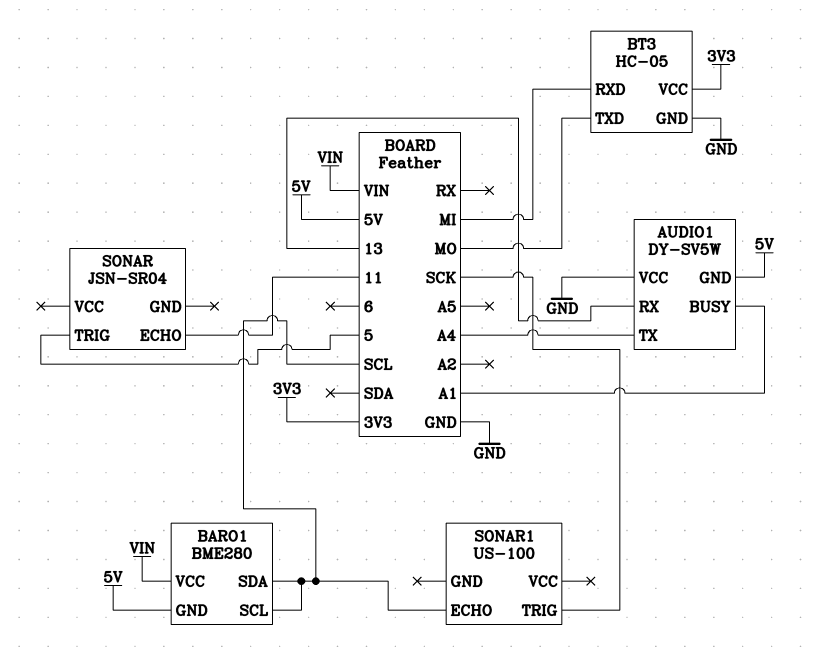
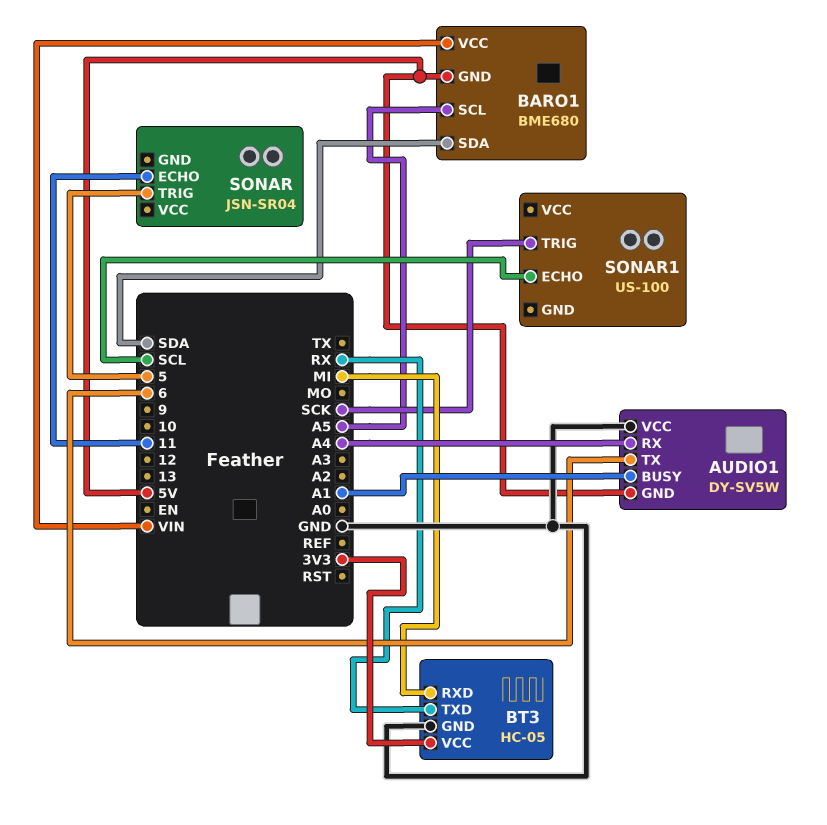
AUDIO1 pin RX: 13 -> A4
AUDIO1 pin TX: A4 -> 6
BARO1: BME280 -> BME680
BARO1 pin SCL: SCL -> A5
BARO1 pin SDA: SCL -> SDA
BT3 pin TXD: MO -> RX

